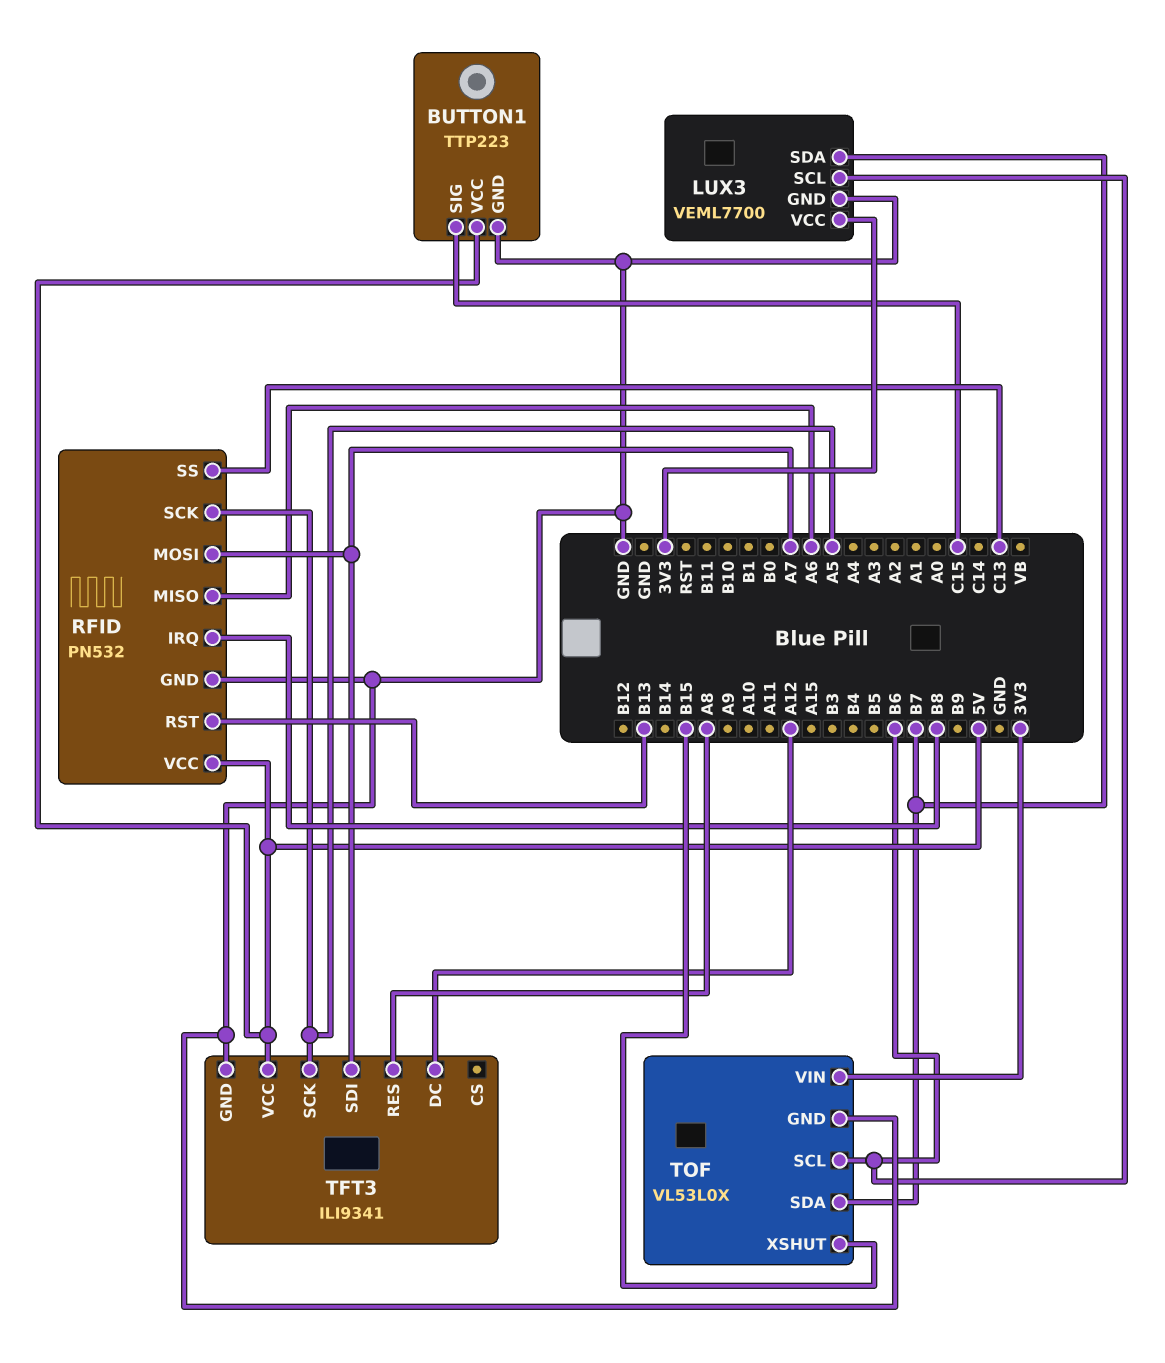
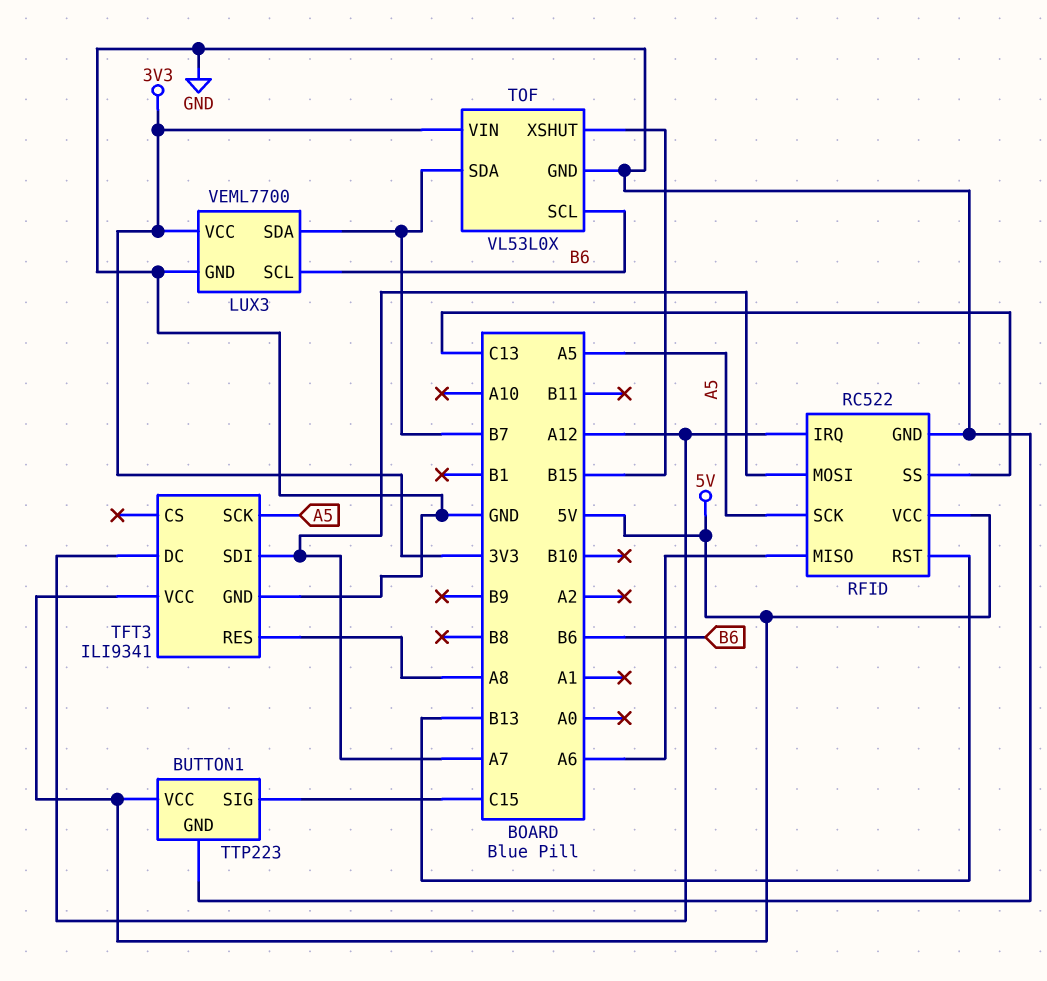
RFID: PN532 -> RC522
RFID pin IRQ: B8 -> A12

